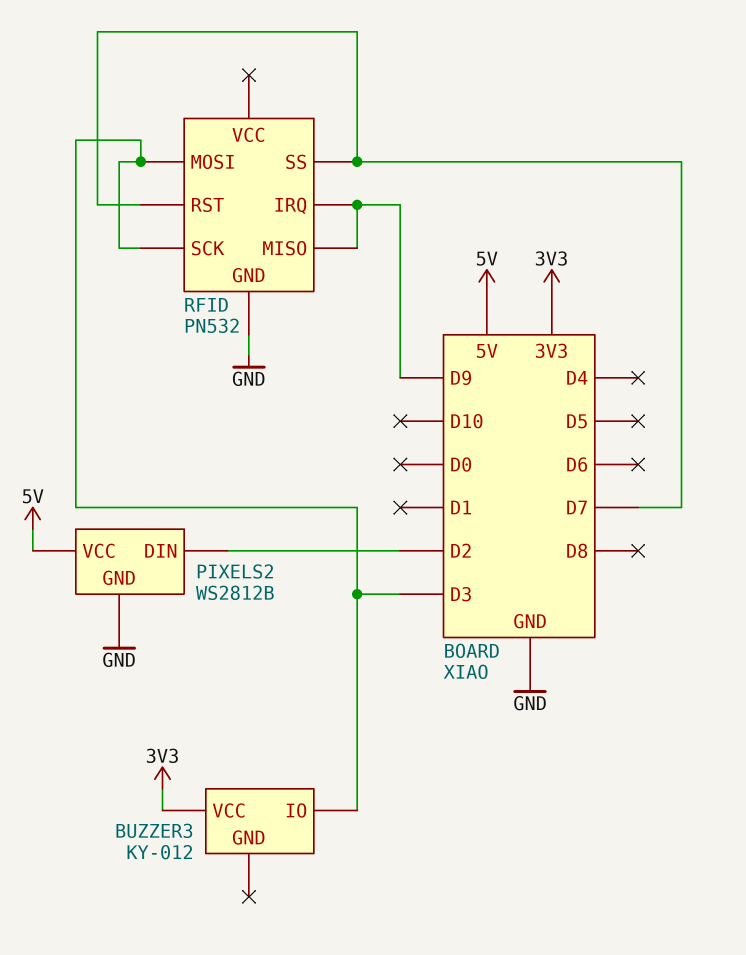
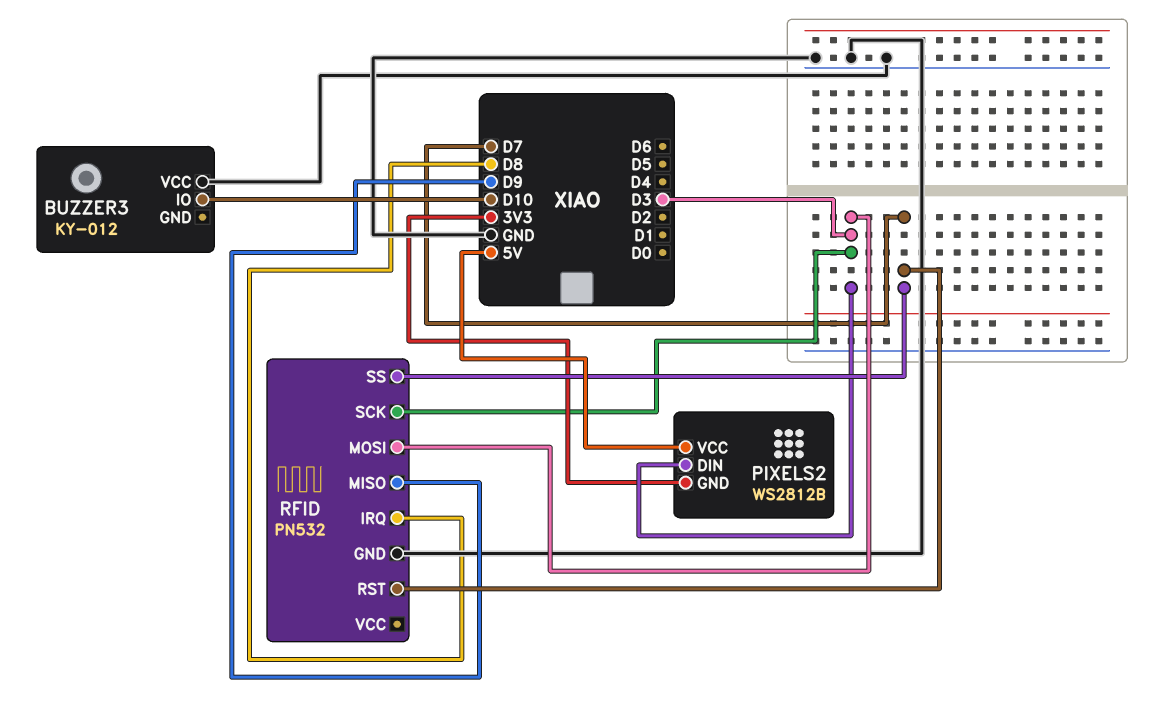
BUZZER3 pin IO: D3 -> D10
BUZZER3 pin VCC: 3V3 -> GND
PIXELS2 pin DIN: D2 -> D3
PIXELS2 pin GND: GND -> 3V3
RFID pin IRQ: D9 -> D8

